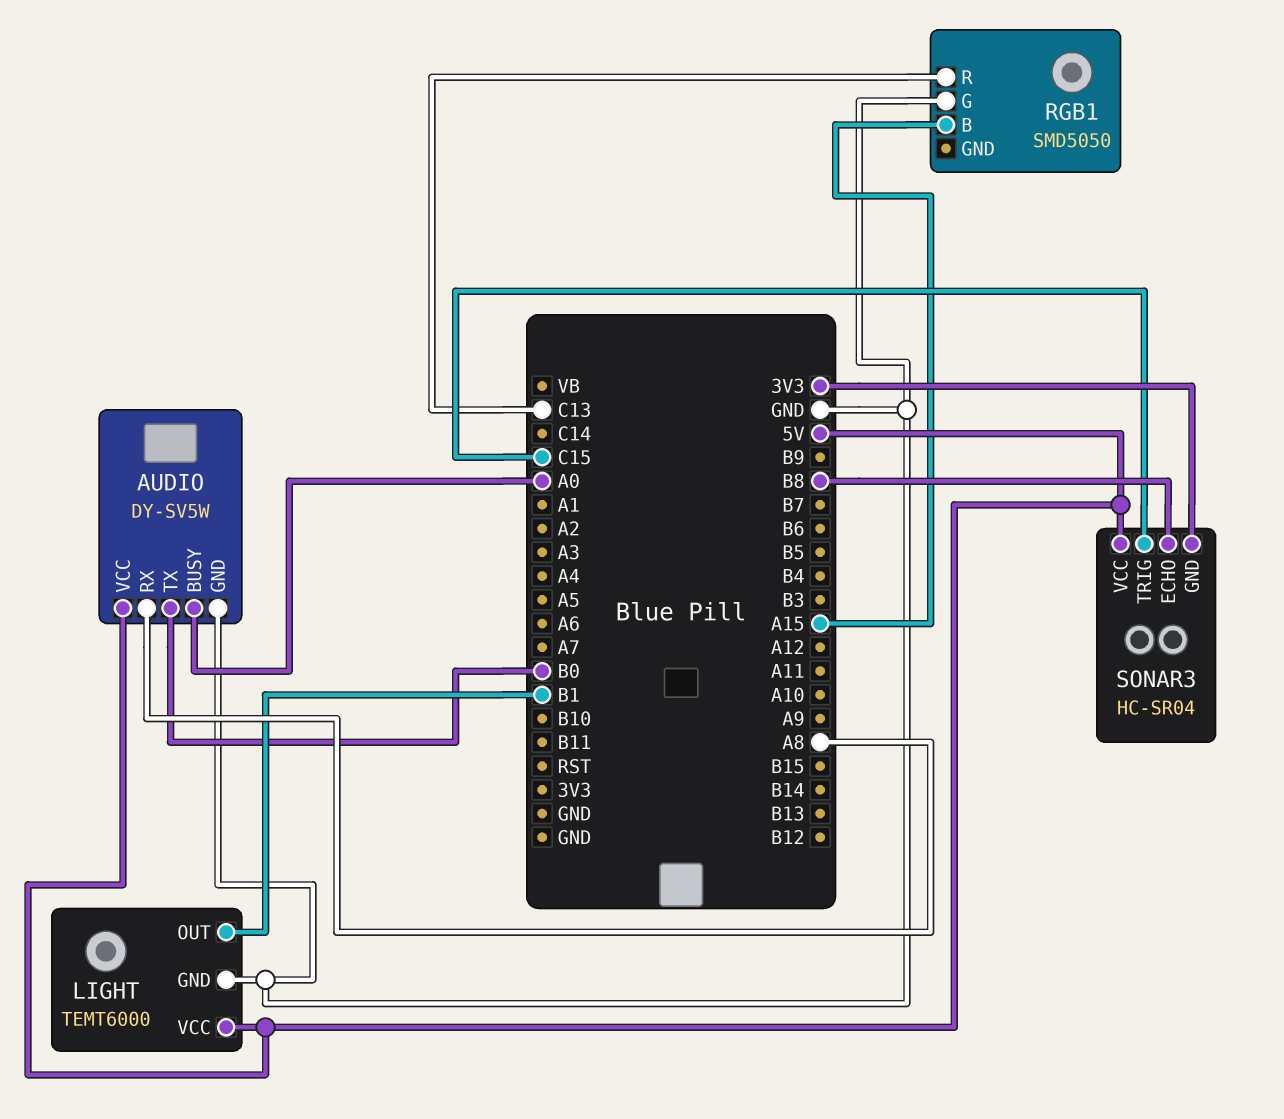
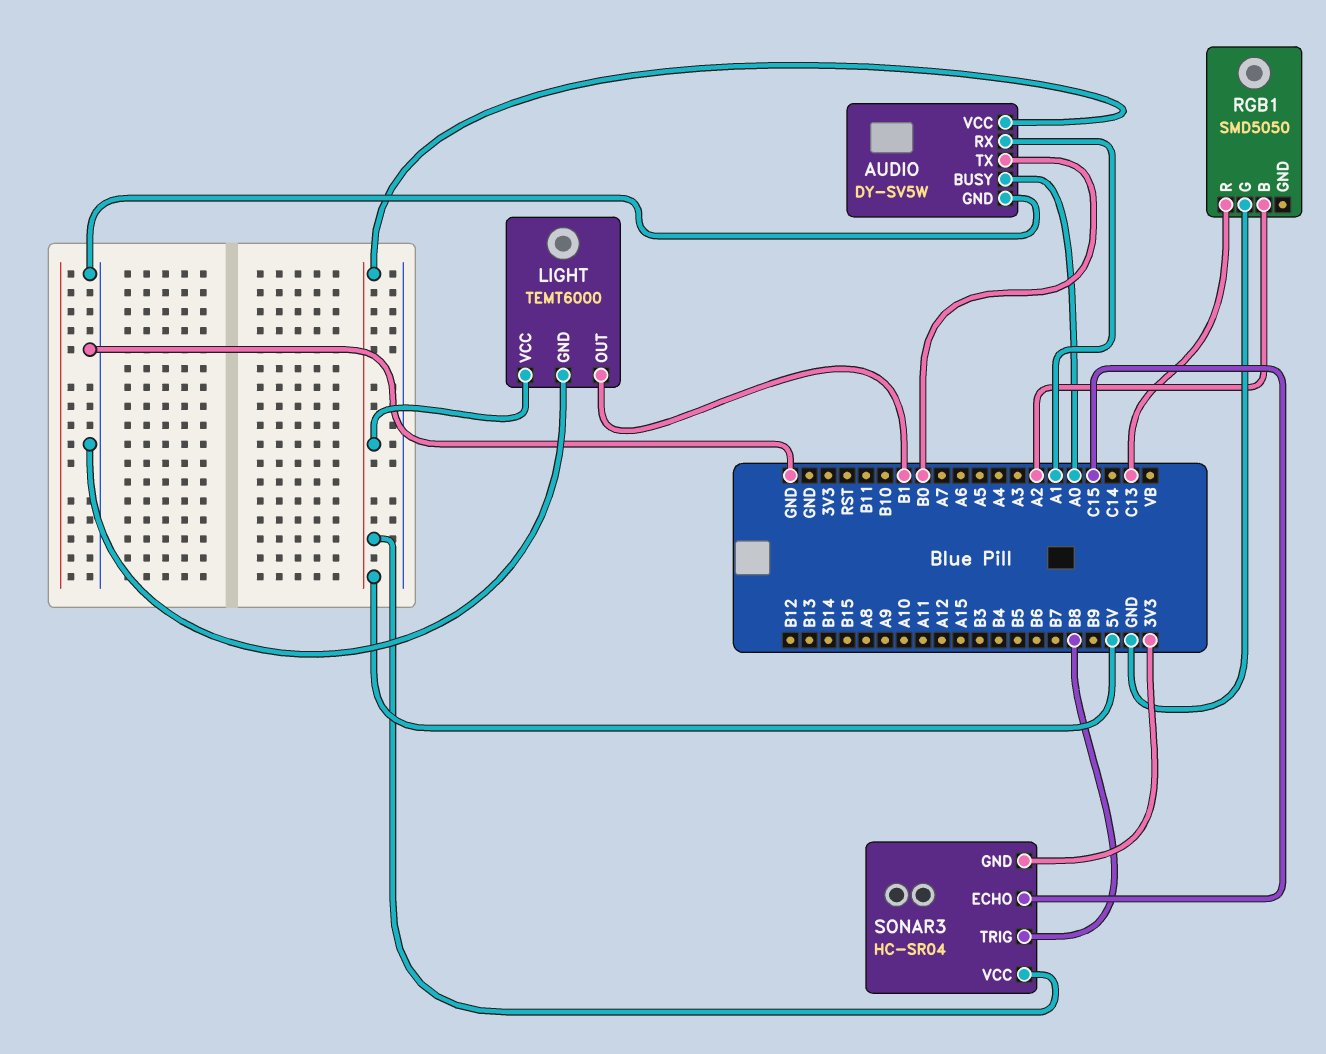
AUDIO pin RX: A8 -> A1
RGB1 pin B: A15 -> A2
SONAR3 pin ECHO: B8 -> C15
SONAR3 pin TRIG: C15 -> B8

